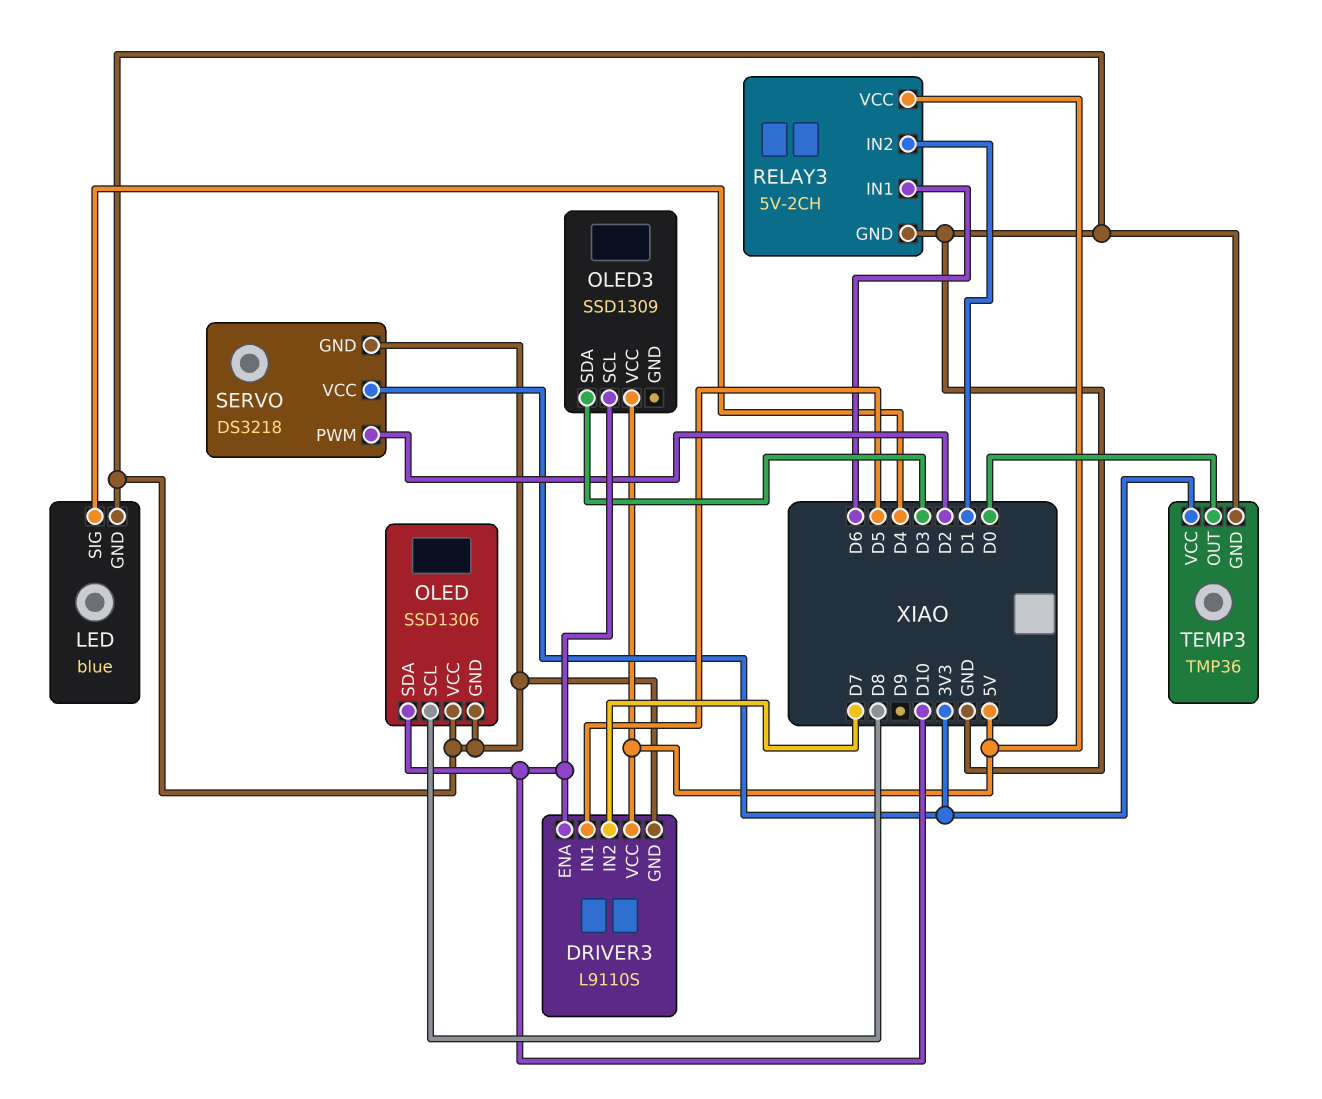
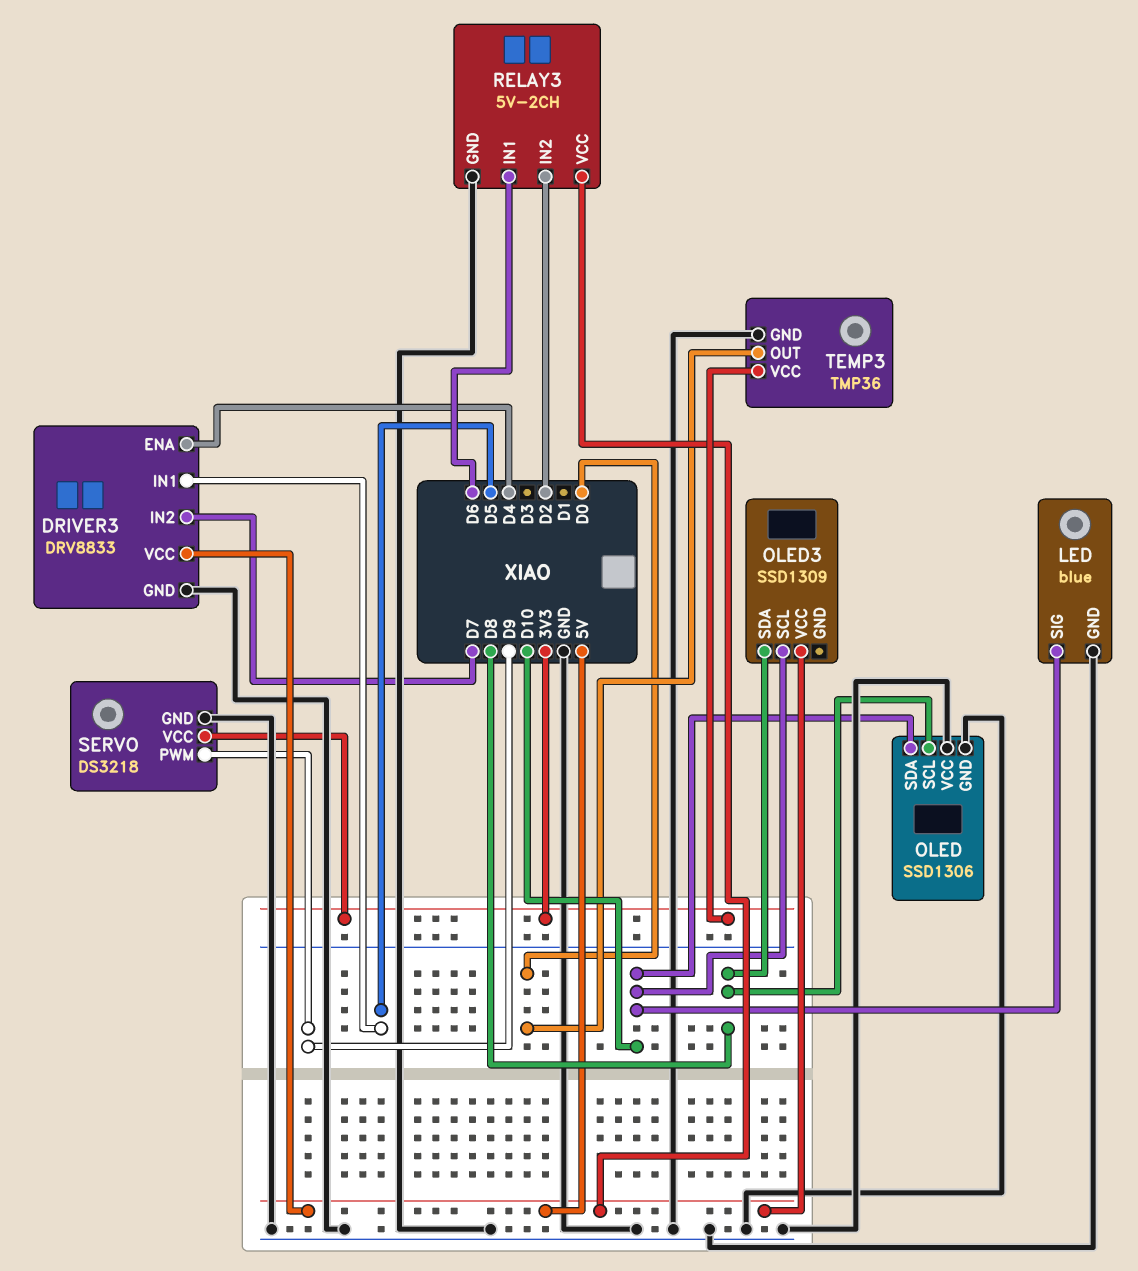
DRIVER3: L9110S -> DRV8833
DRIVER3 pin ENA: D10 -> D4
LED pin SIG: D4 -> D10
OLED3 pin SDA: D3 -> D8
RELAY3 pin IN2: D1 -> D2
SERVO pin PWM: D2 -> D9

